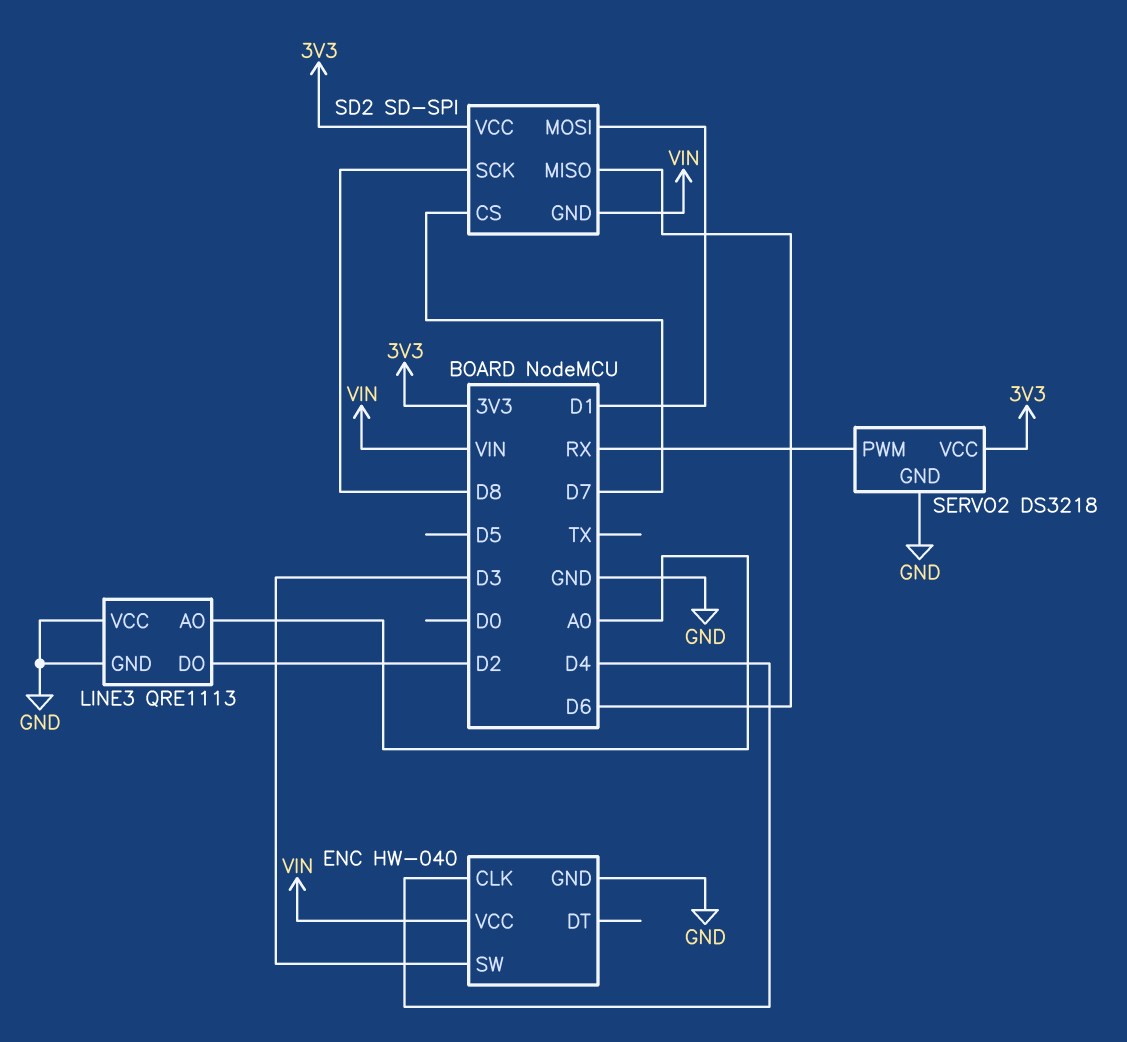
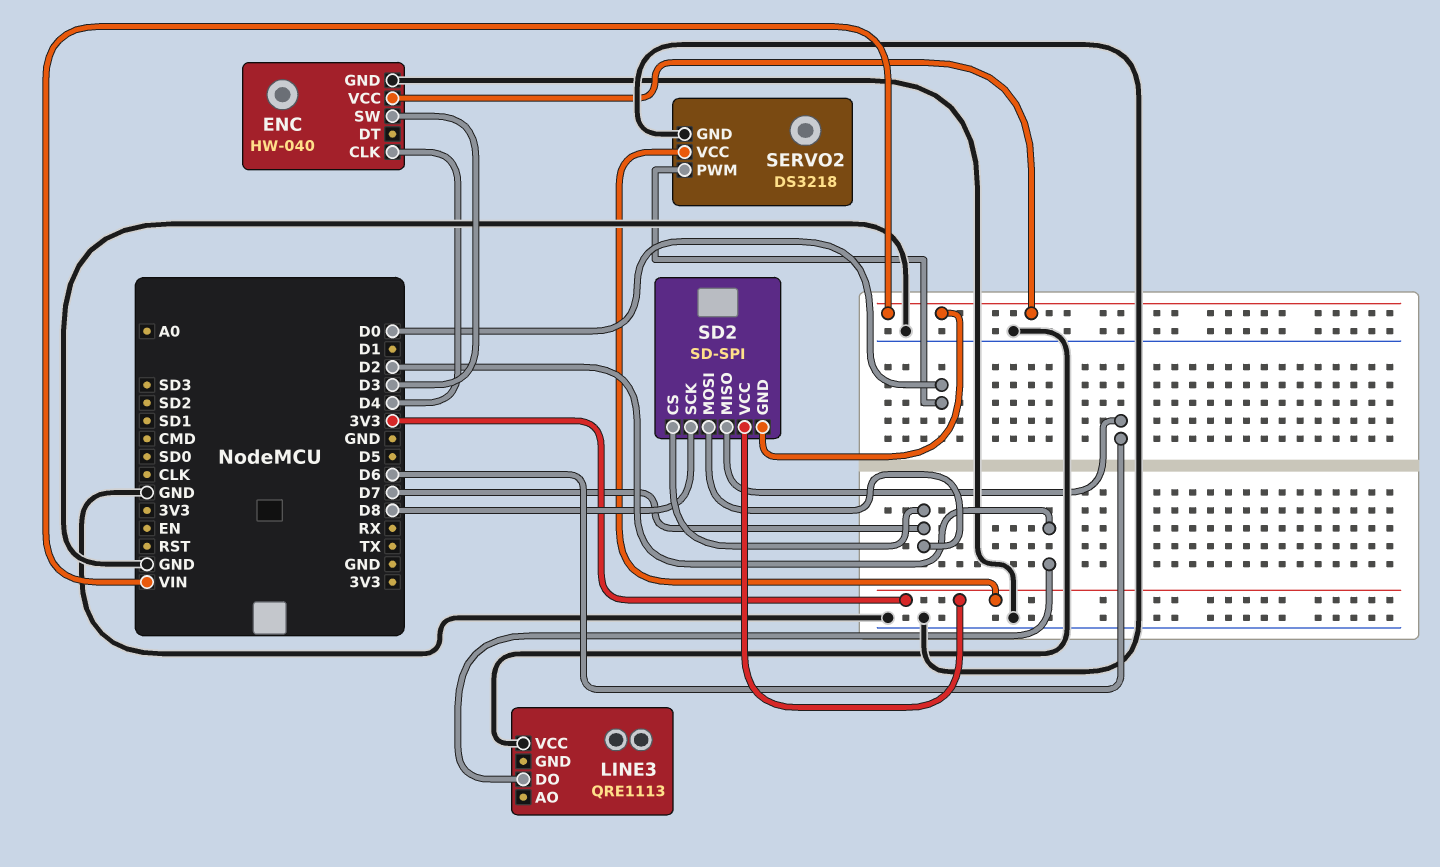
LINE3 pin AO: A0 -> none
LINE3 pin GND: GND -> none
SD2 pin MOSI: D1 -> D7
SERVO2 pin PWM: RX -> D0

